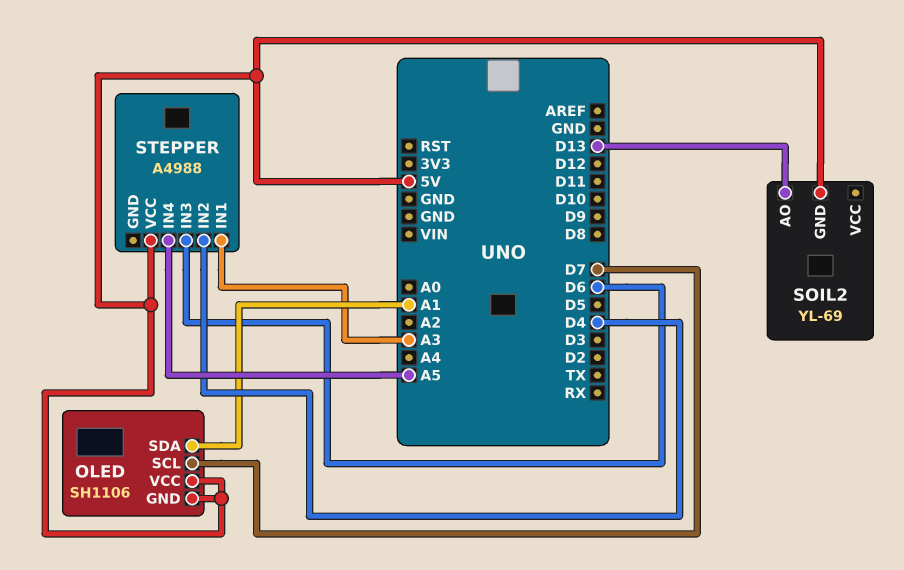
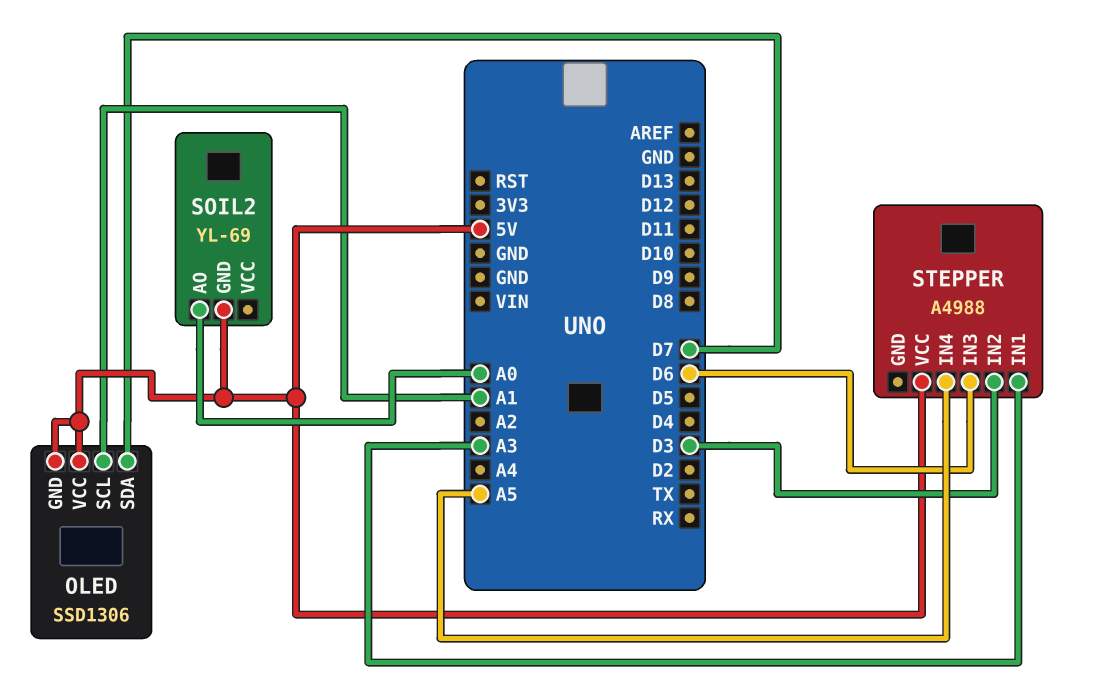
OLED: SH1106 -> SSD1306
OLED pin SCL: D7 -> A1
OLED pin SDA: A1 -> D7
SOIL2 pin AO: D13 -> A0
STEPPER pin IN2: D4 -> D3

